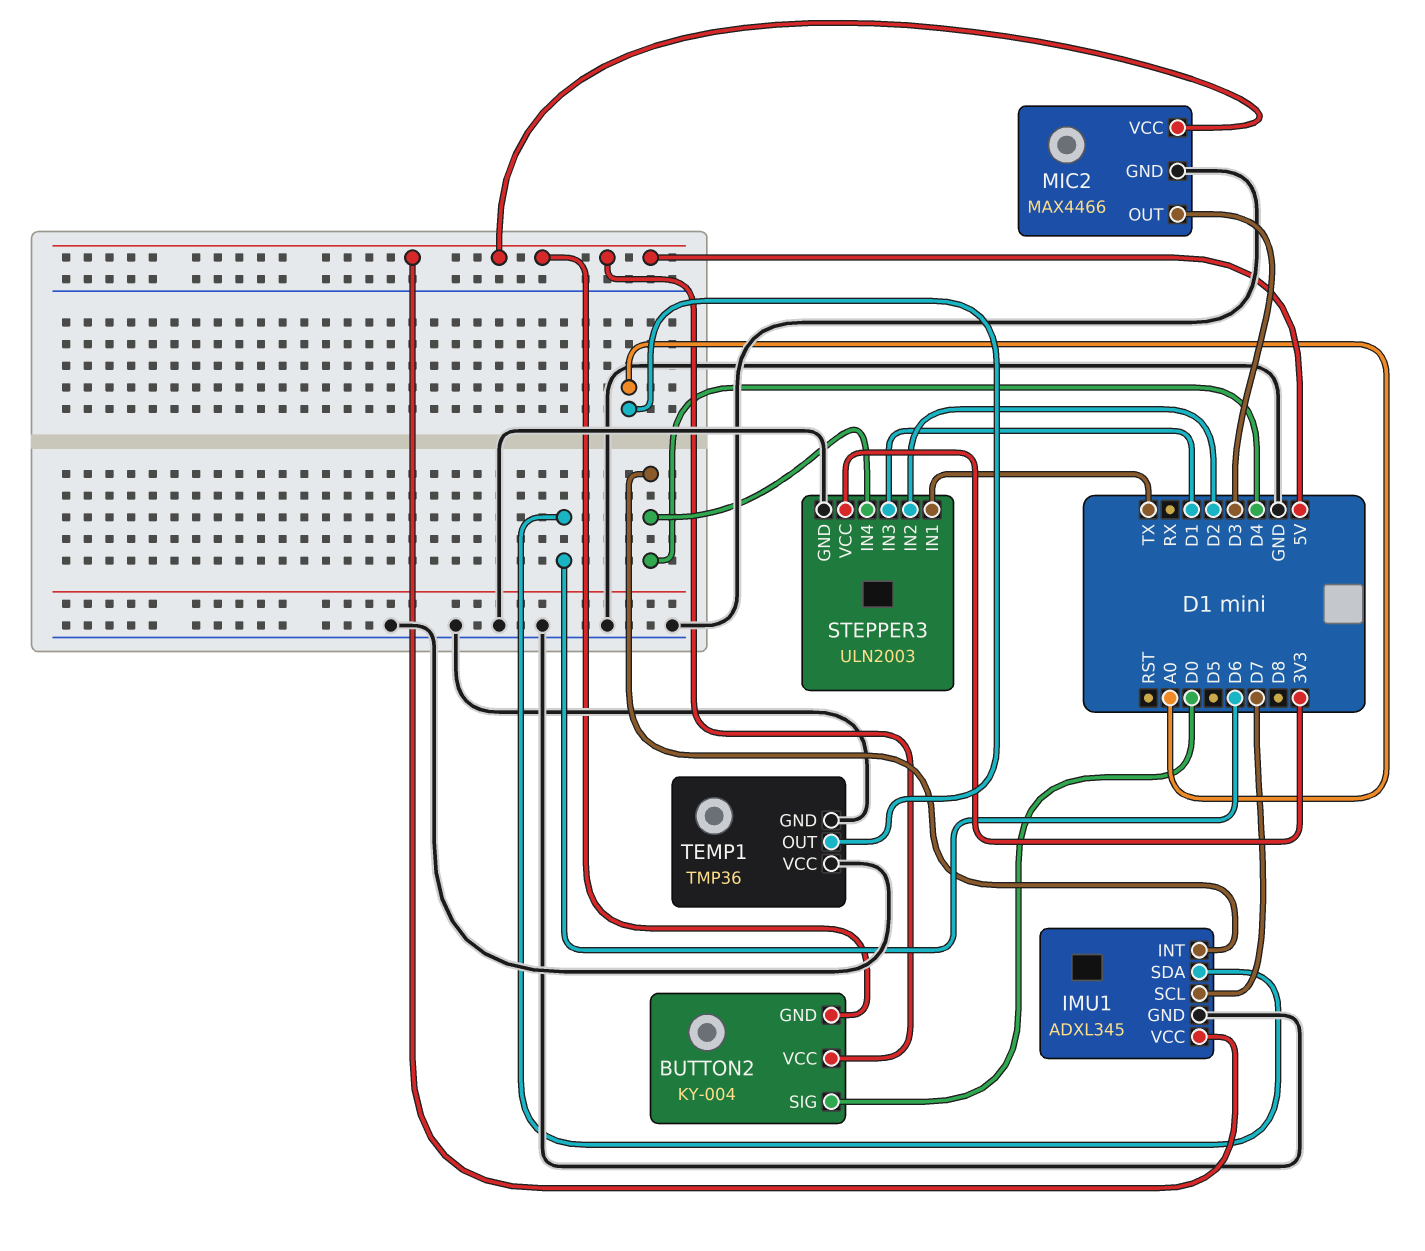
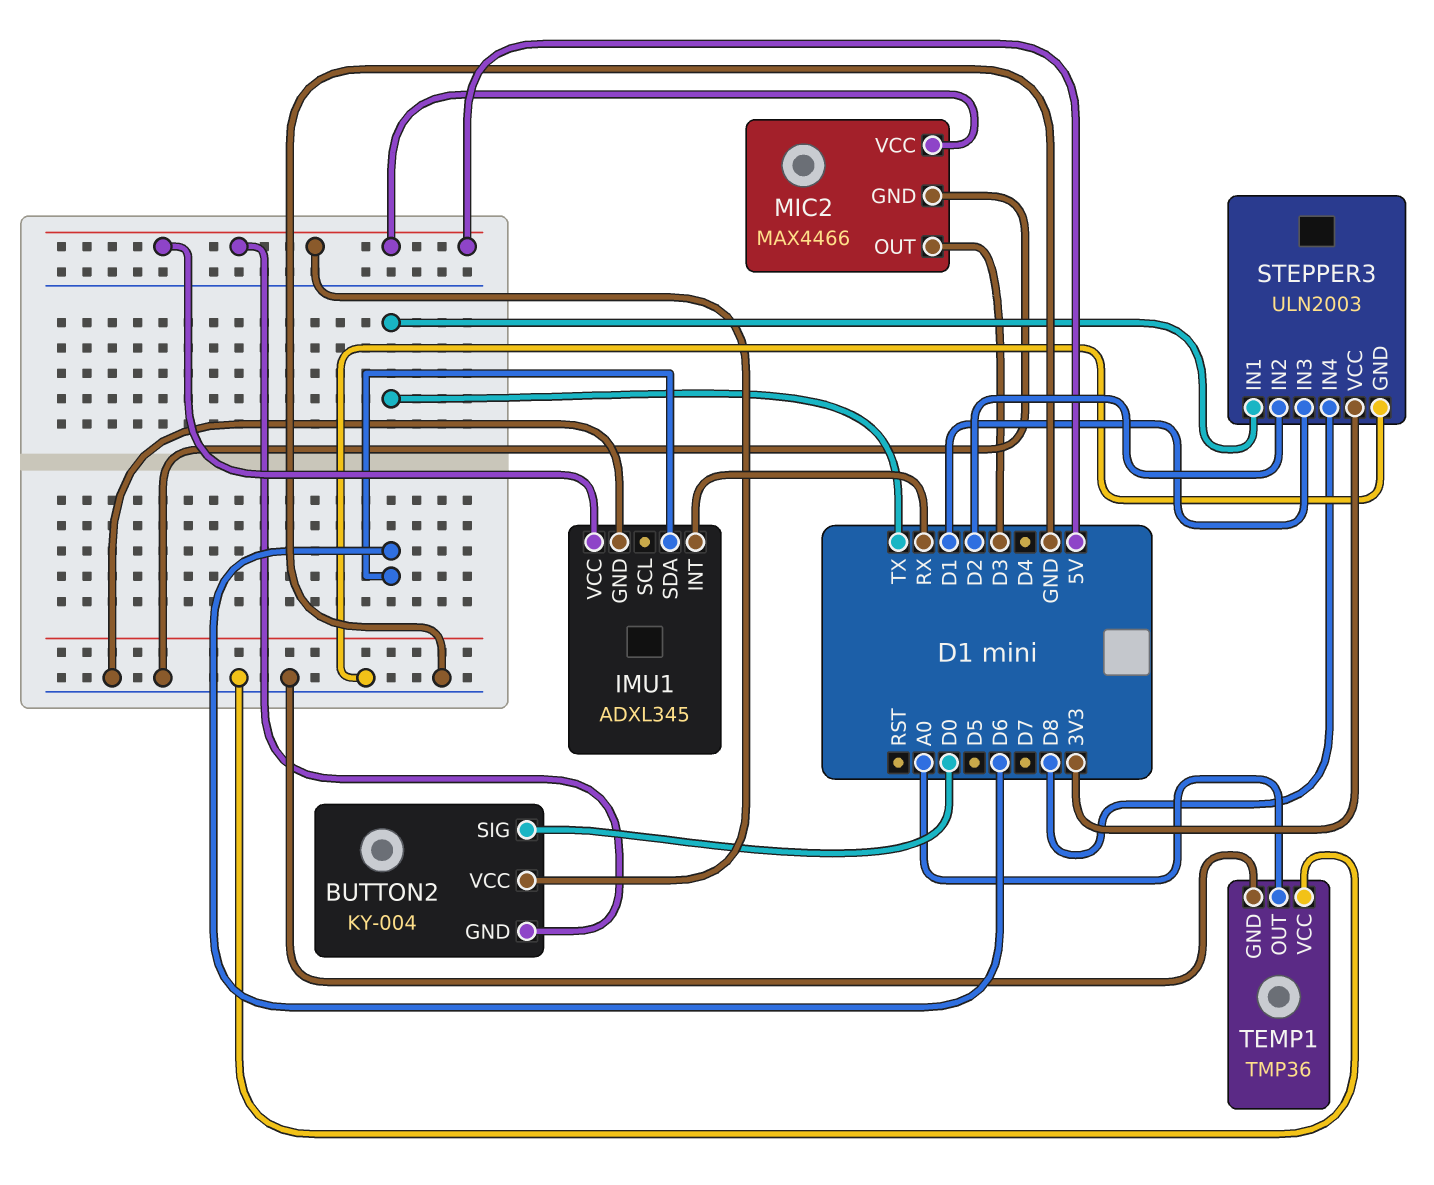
IMU1 pin INT: D4 -> RX
IMU1 pin SCL: D7 -> none
STEPPER3 pin IN4: D4 -> D8

